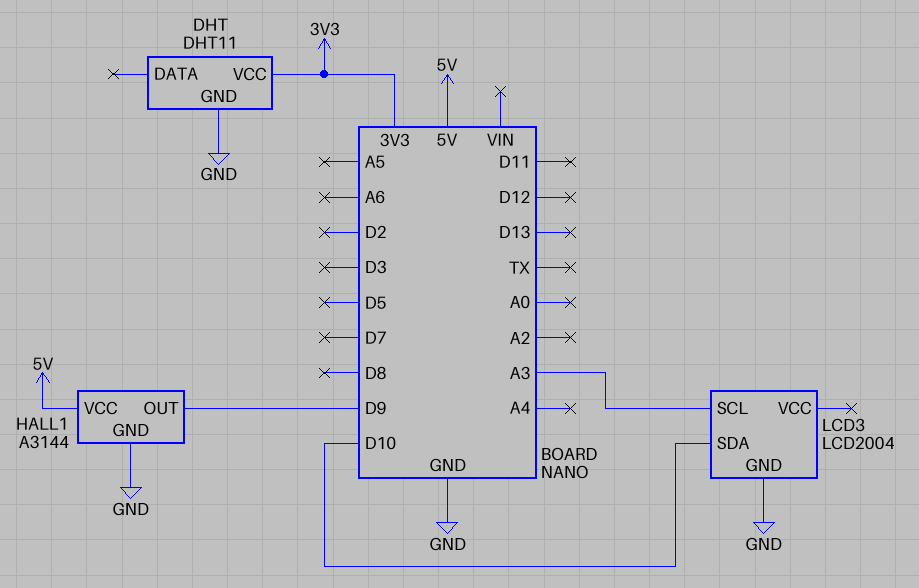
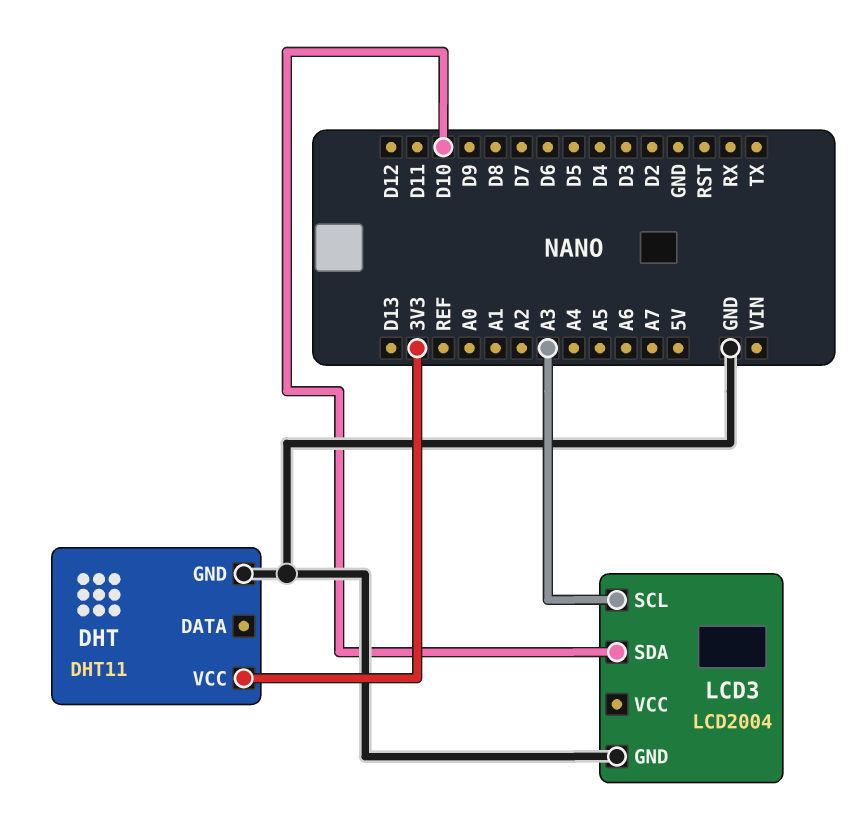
HALL1: A3144 -> none
HALL1 pin GND: GND -> none
HALL1 pin OUT: D9 -> none
HALL1 pin VCC: 5V -> none

